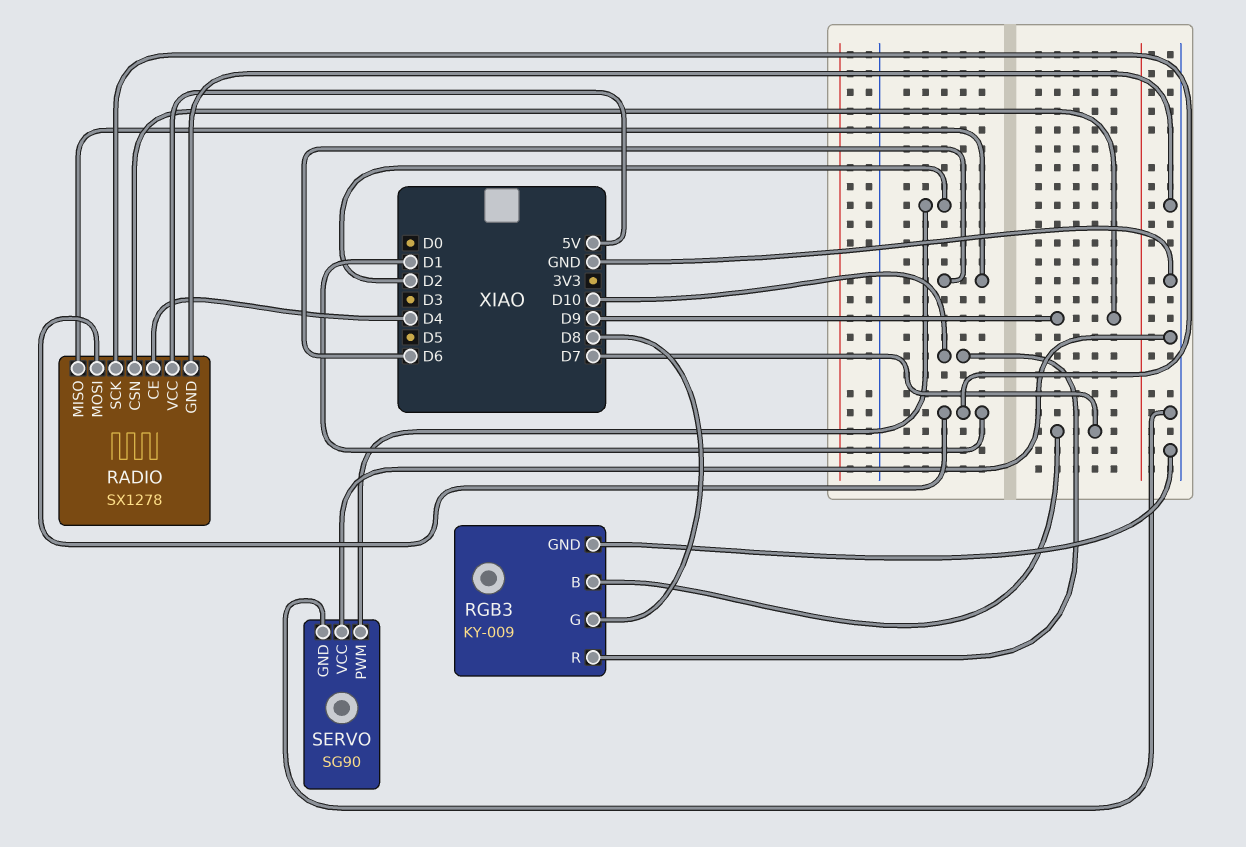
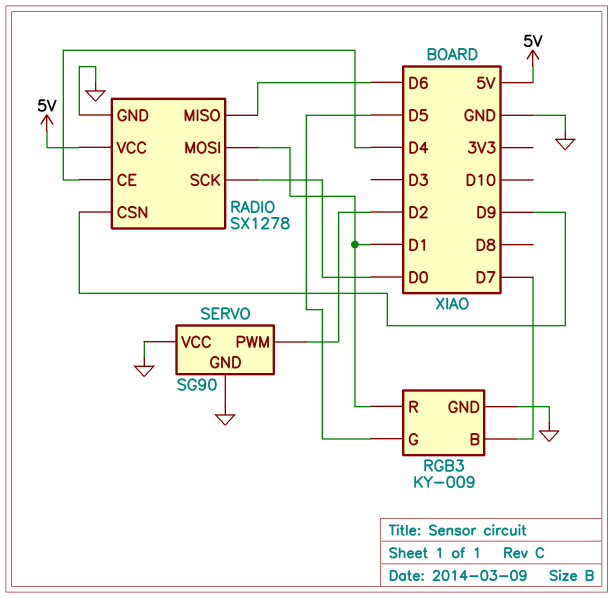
RADIO pin SCK: D1 -> D0
RGB3 pin G: D8 -> D5
RGB3 pin R: D10 -> D1

